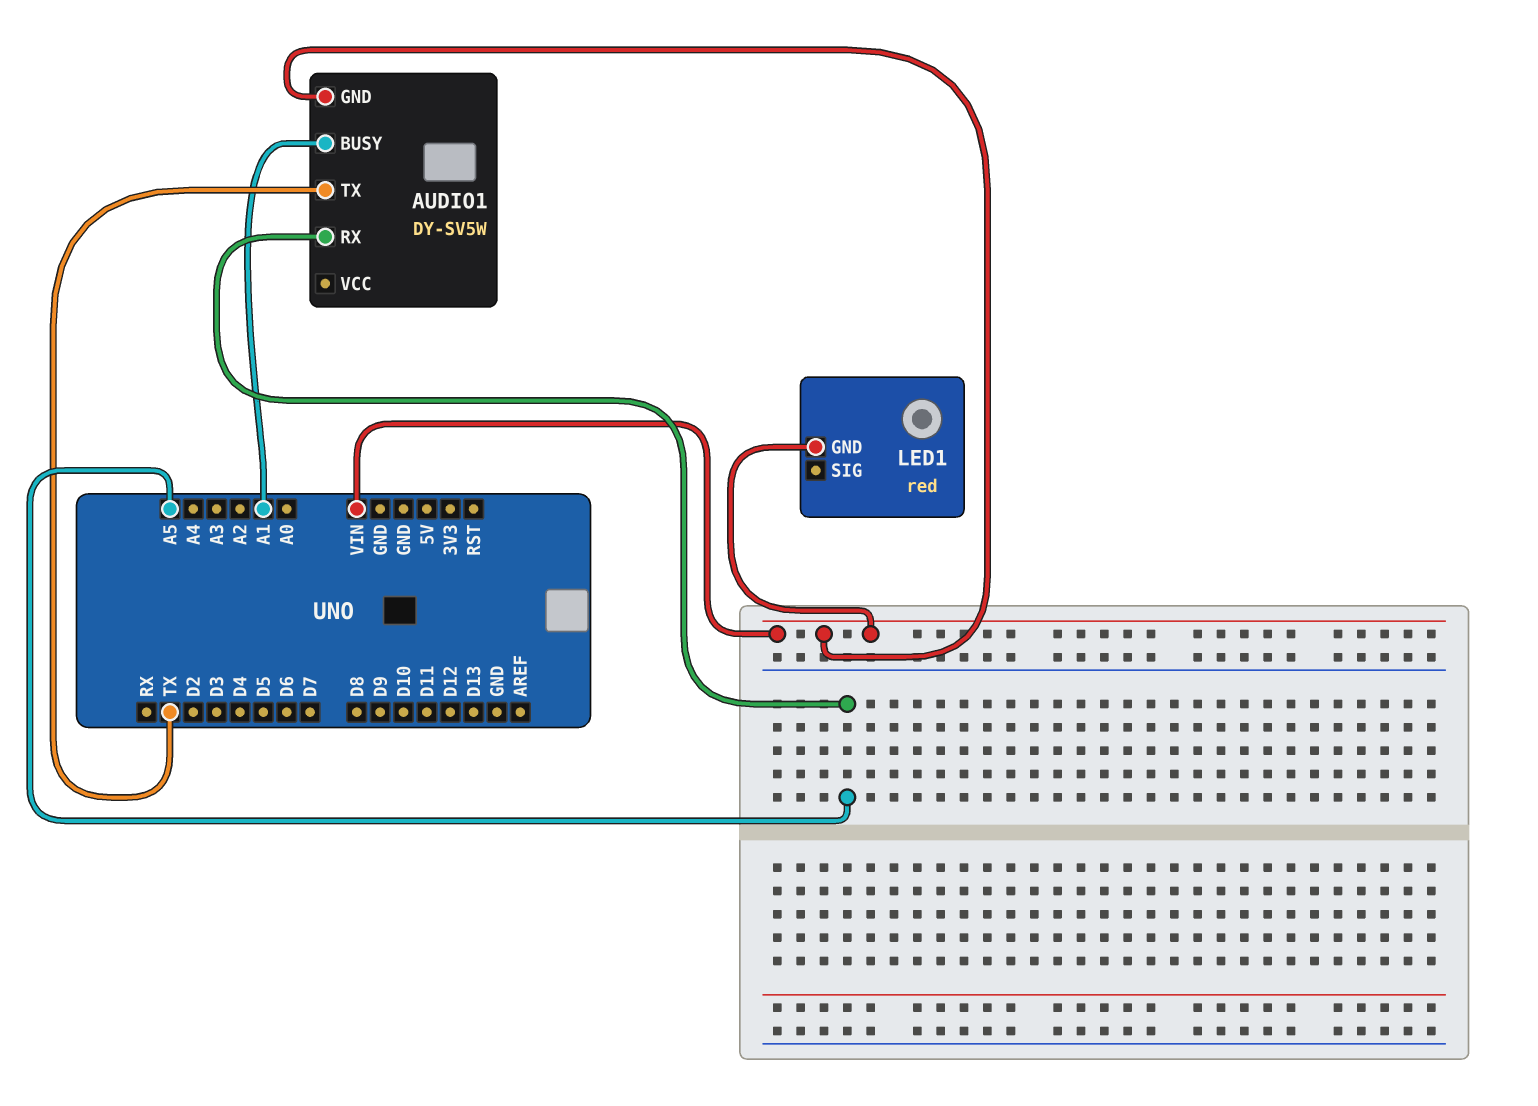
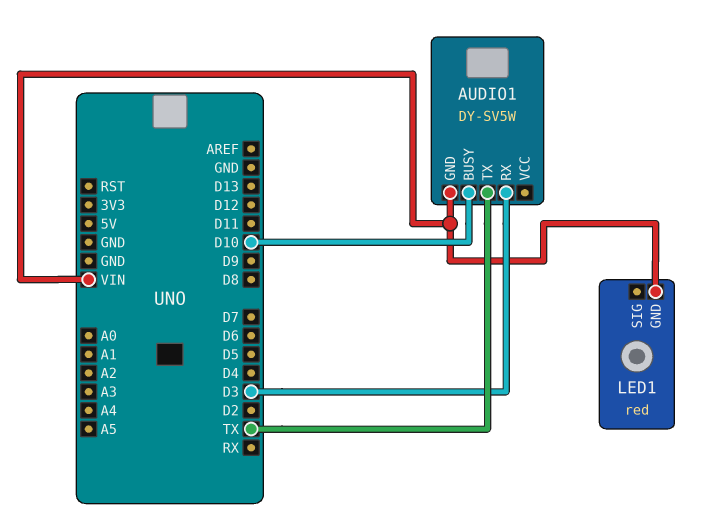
AUDIO1 pin BUSY: A1 -> D10
AUDIO1 pin RX: A5 -> D3

